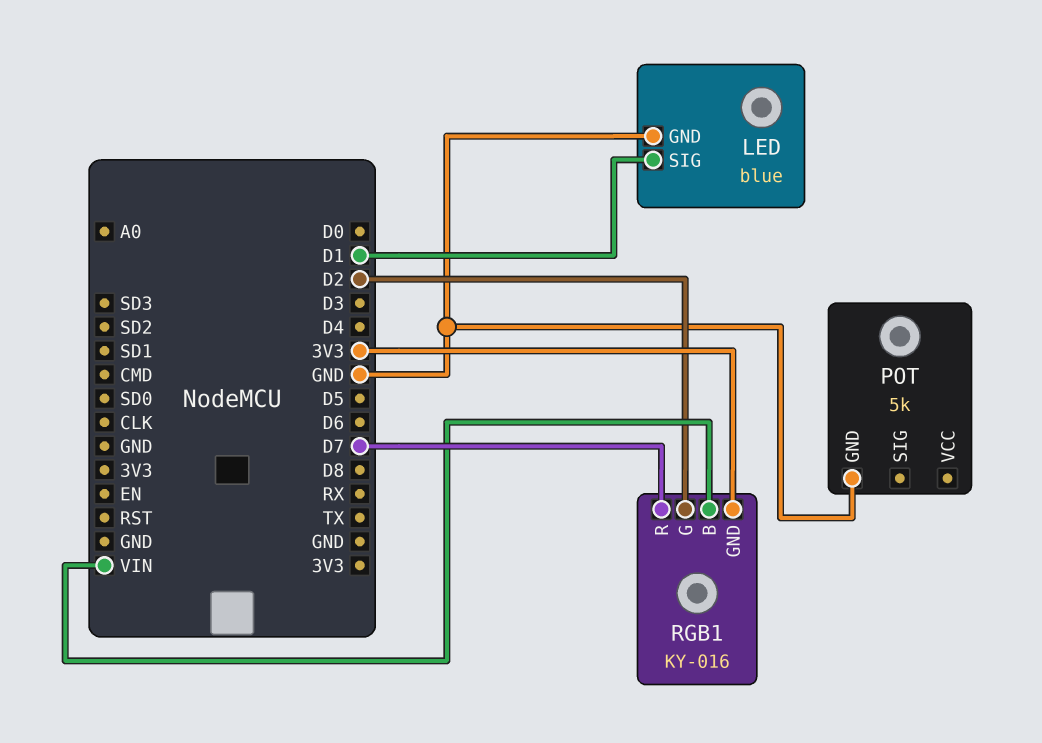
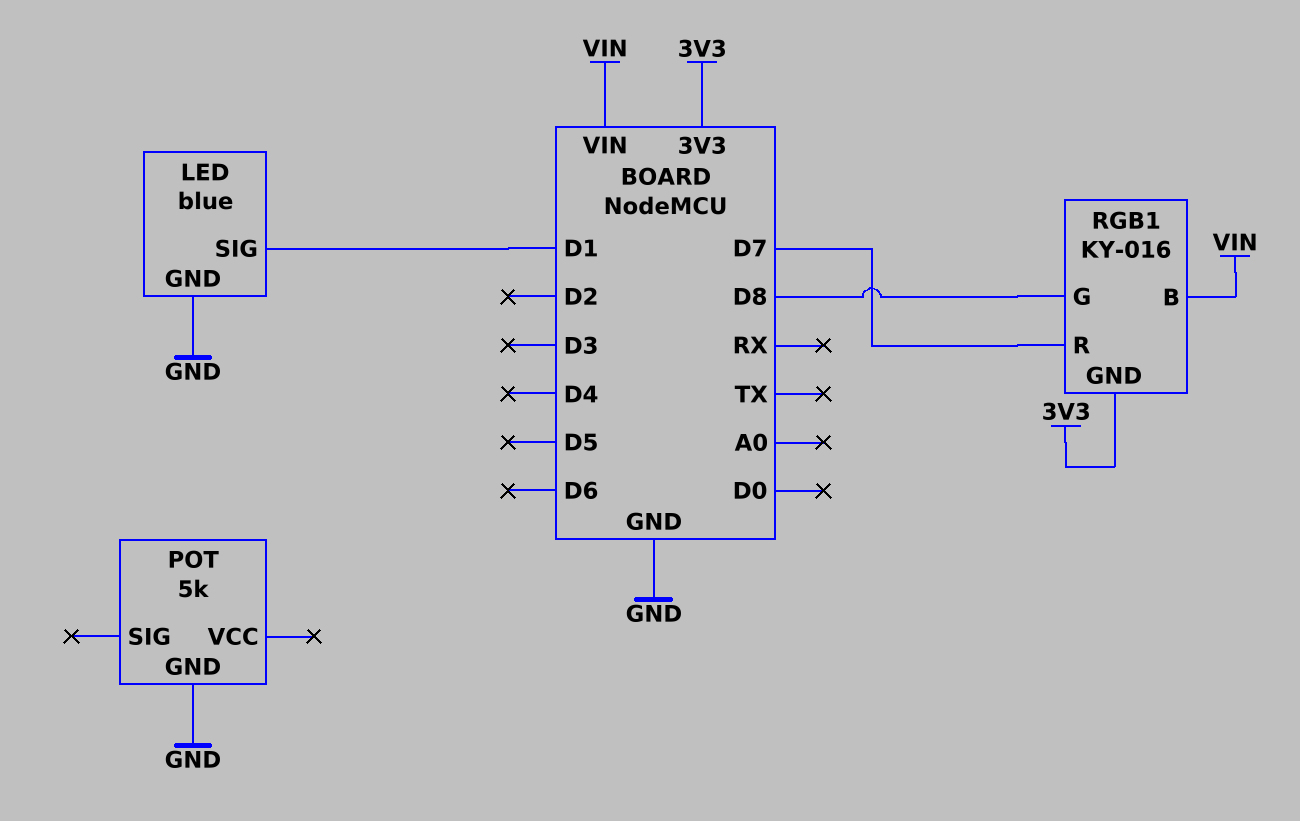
RGB1 pin G: D2 -> D8

